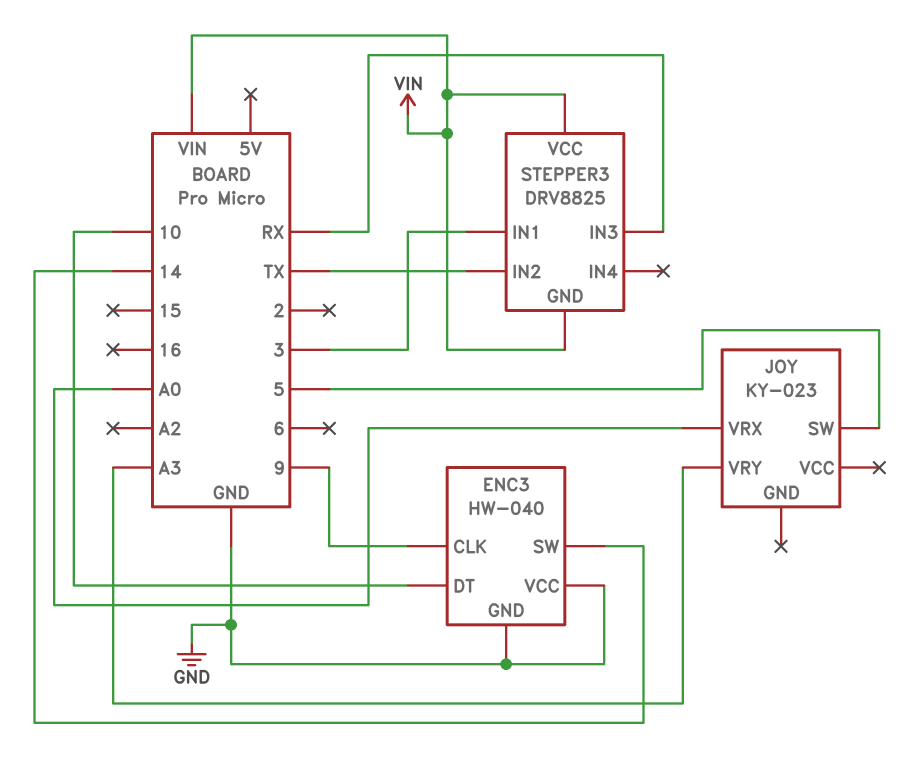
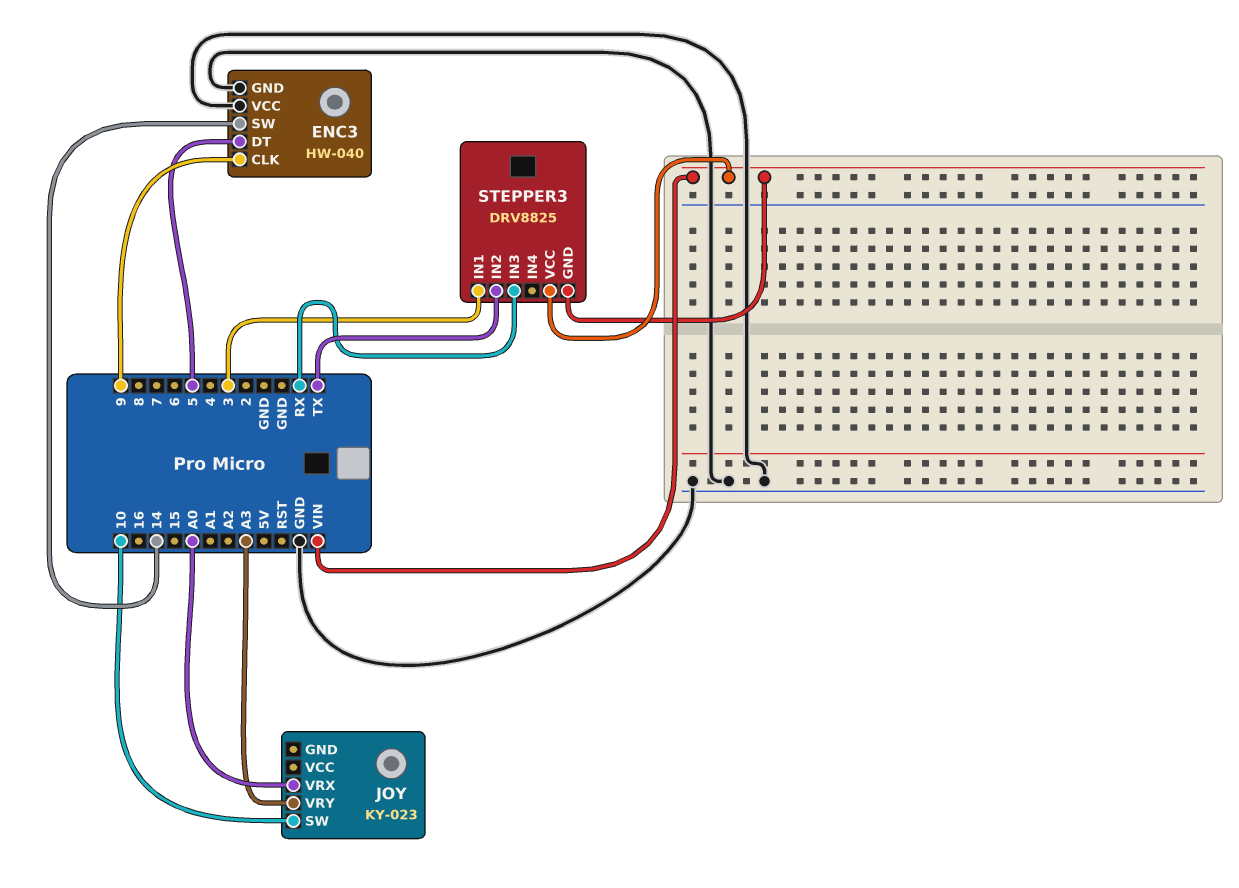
ENC3 pin DT: 10 -> 5
JOY pin SW: 5 -> 10

